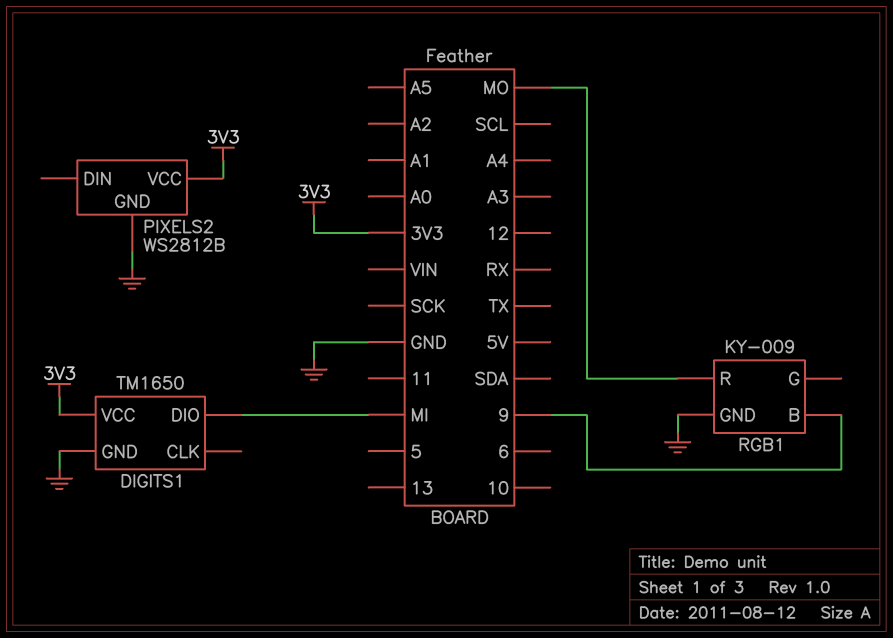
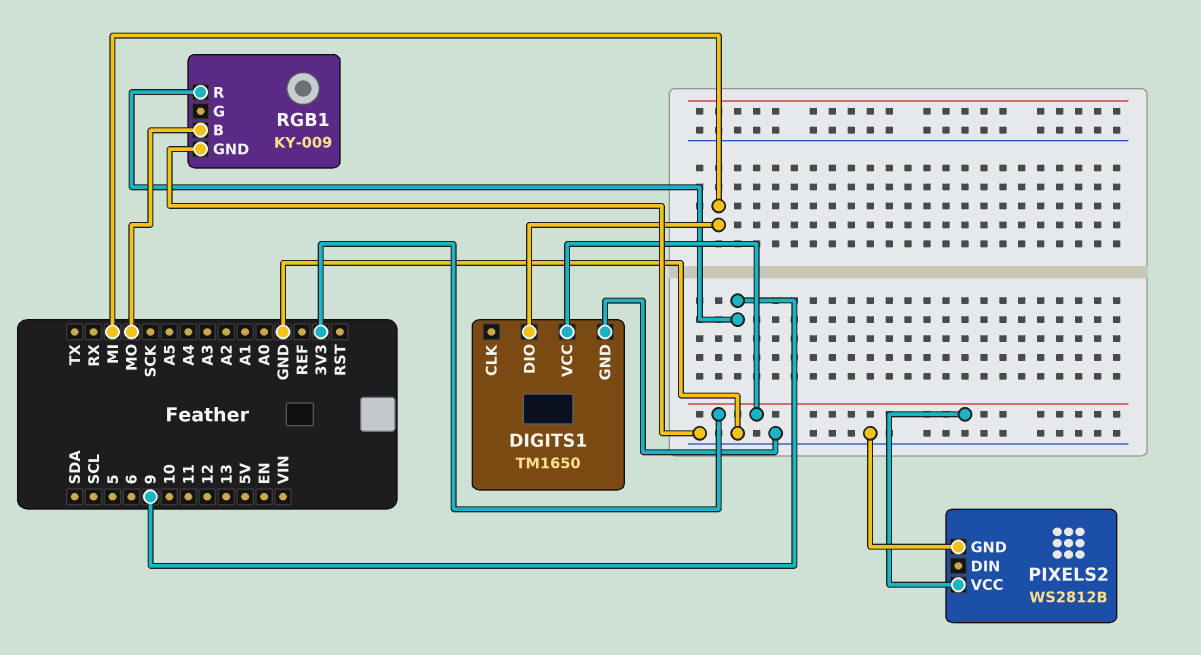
RGB1 pin B: 9 -> MO
RGB1 pin R: MO -> 9

